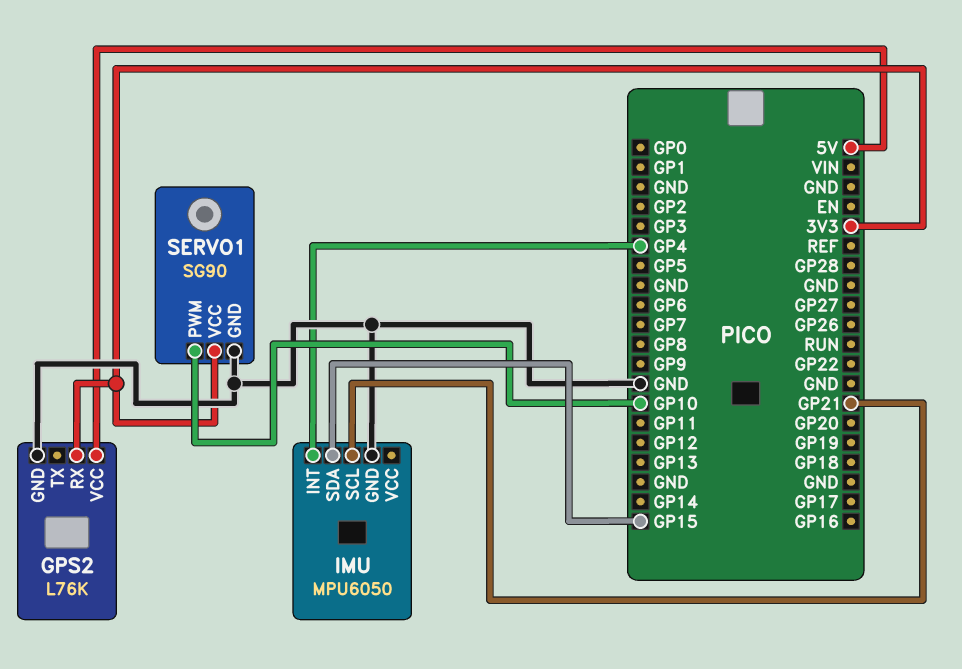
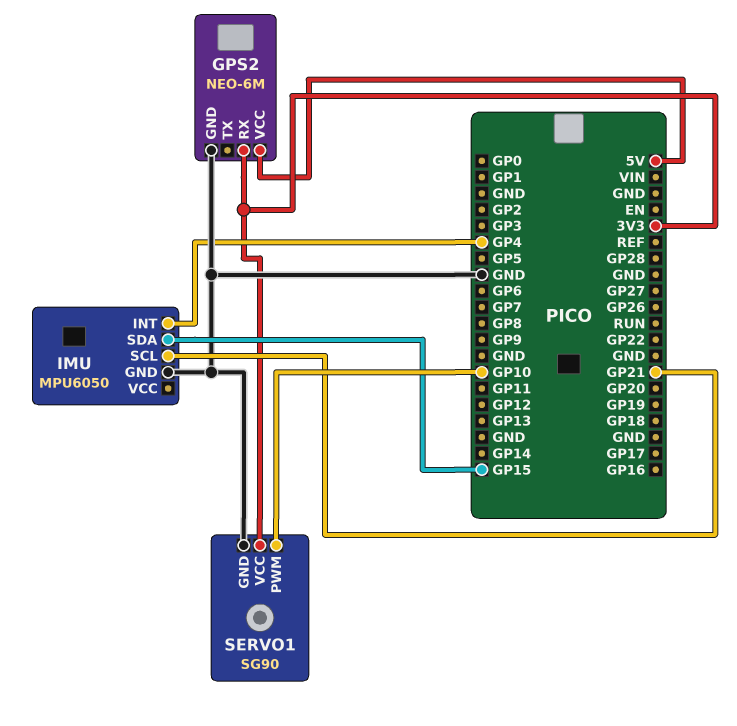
GPS2: L76K -> NEO-6M

